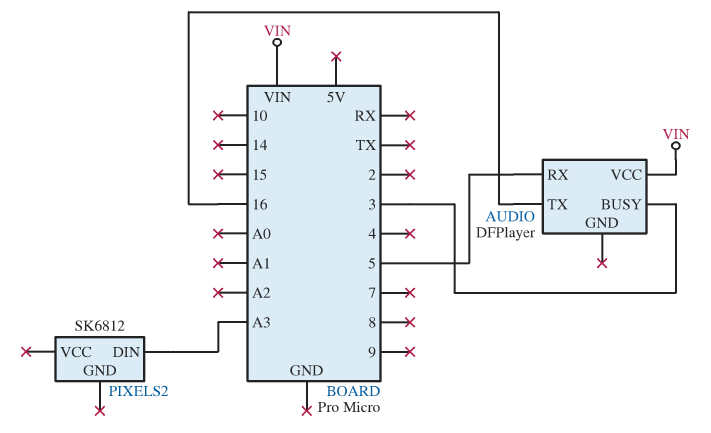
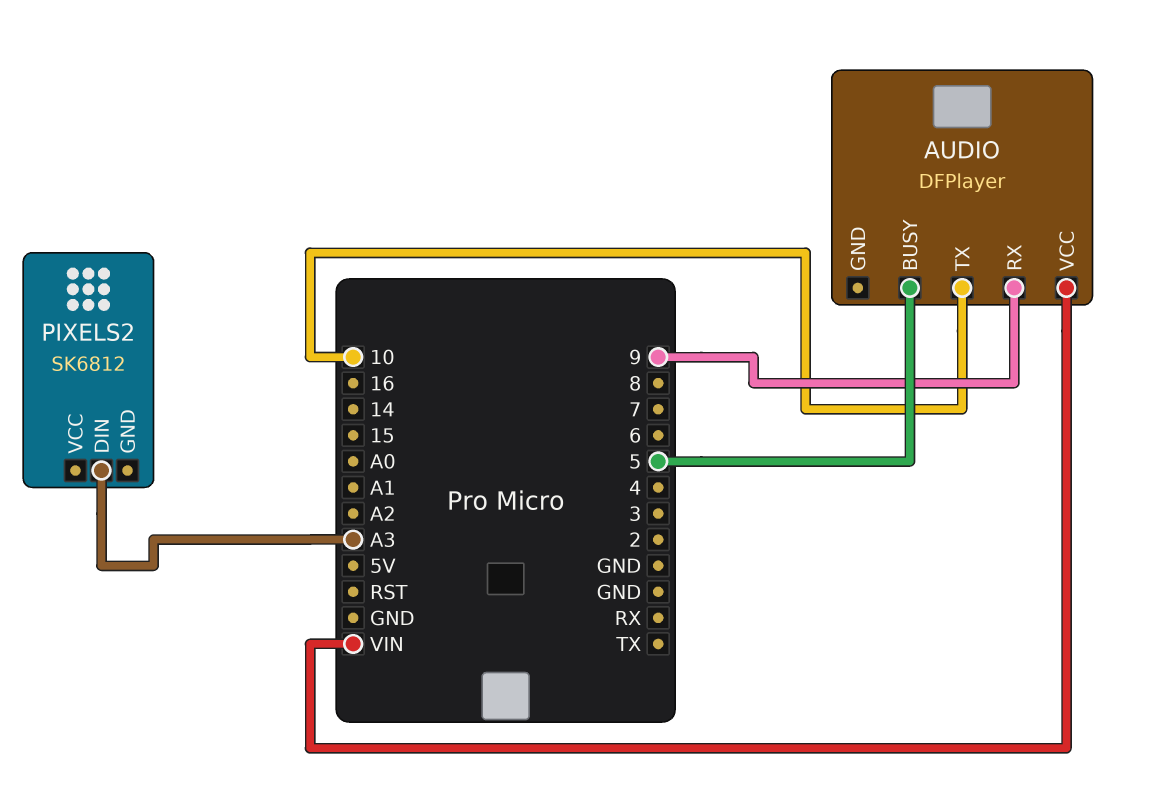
AUDIO pin BUSY: 3 -> 5
AUDIO pin RX: 5 -> 9
AUDIO pin TX: 16 -> 10

